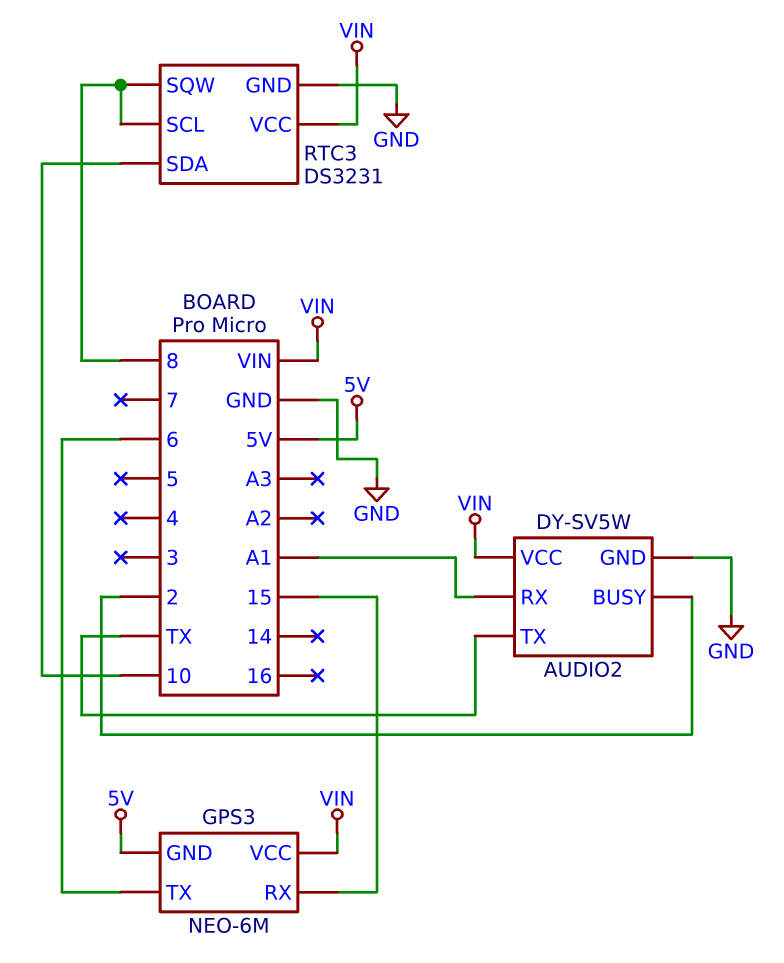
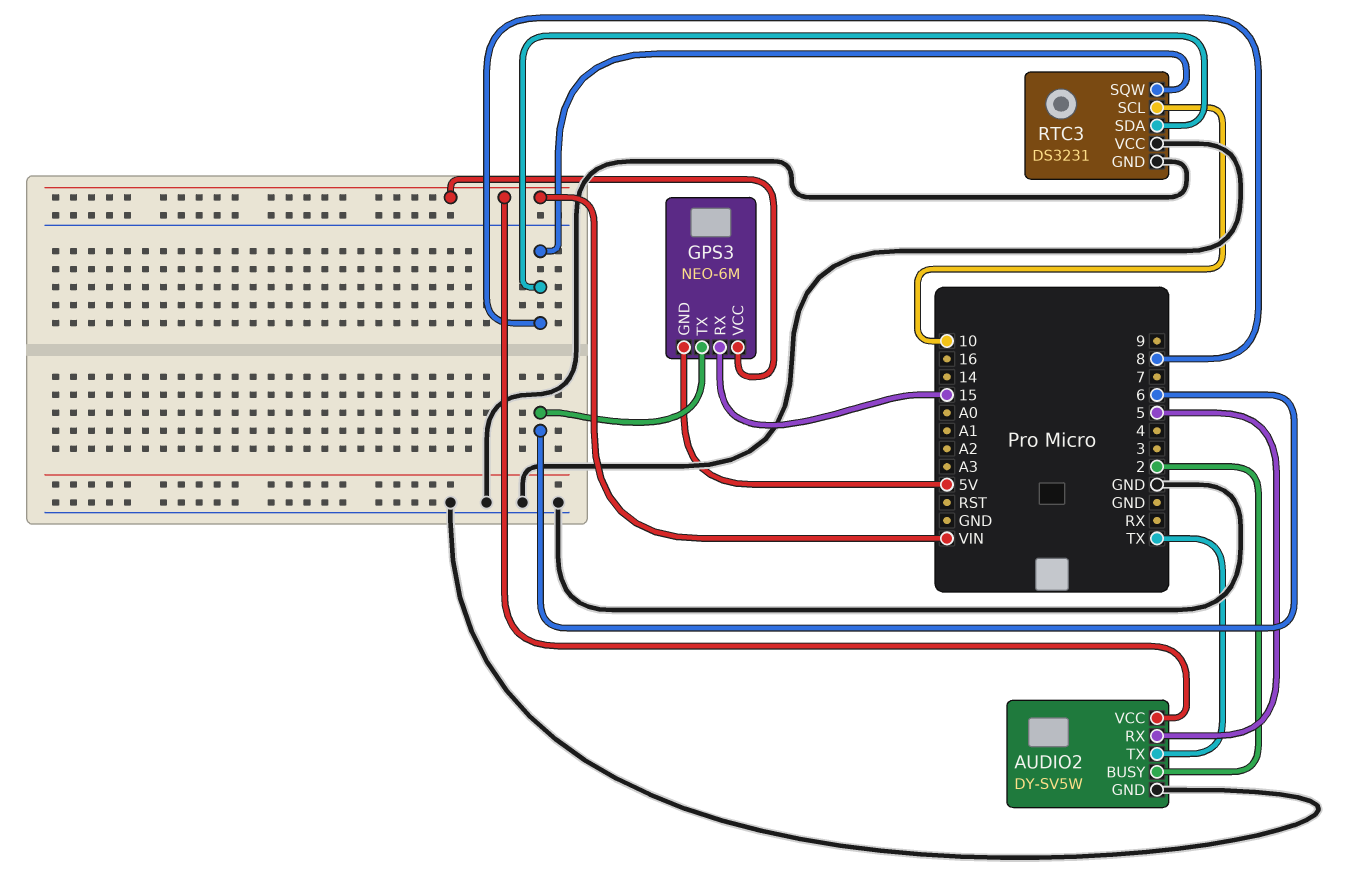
AUDIO2 pin RX: A1 -> 5
RTC3 pin SCL: 8 -> 10
RTC3 pin SDA: 10 -> 8
RTC3 pin VCC: VIN -> GND

